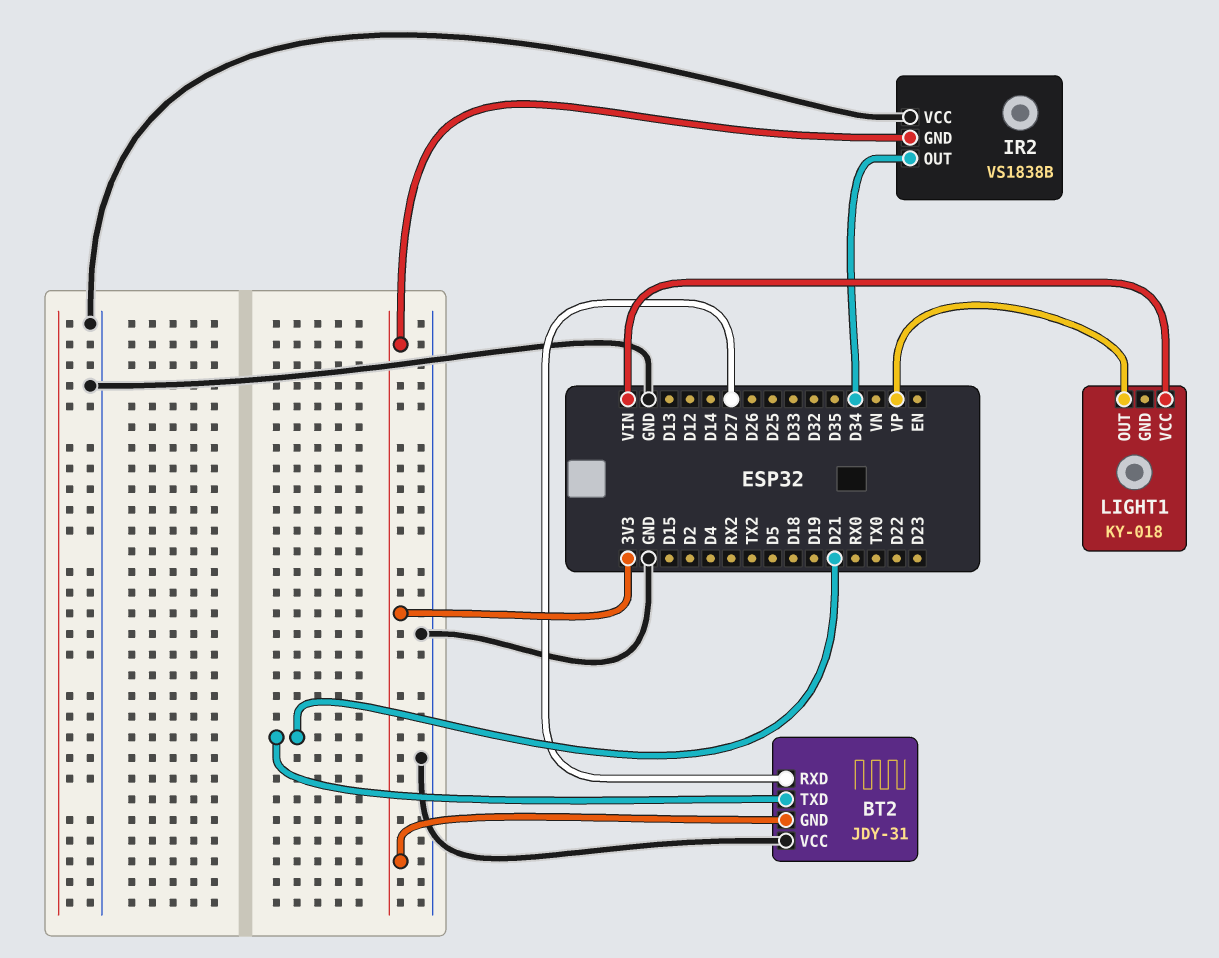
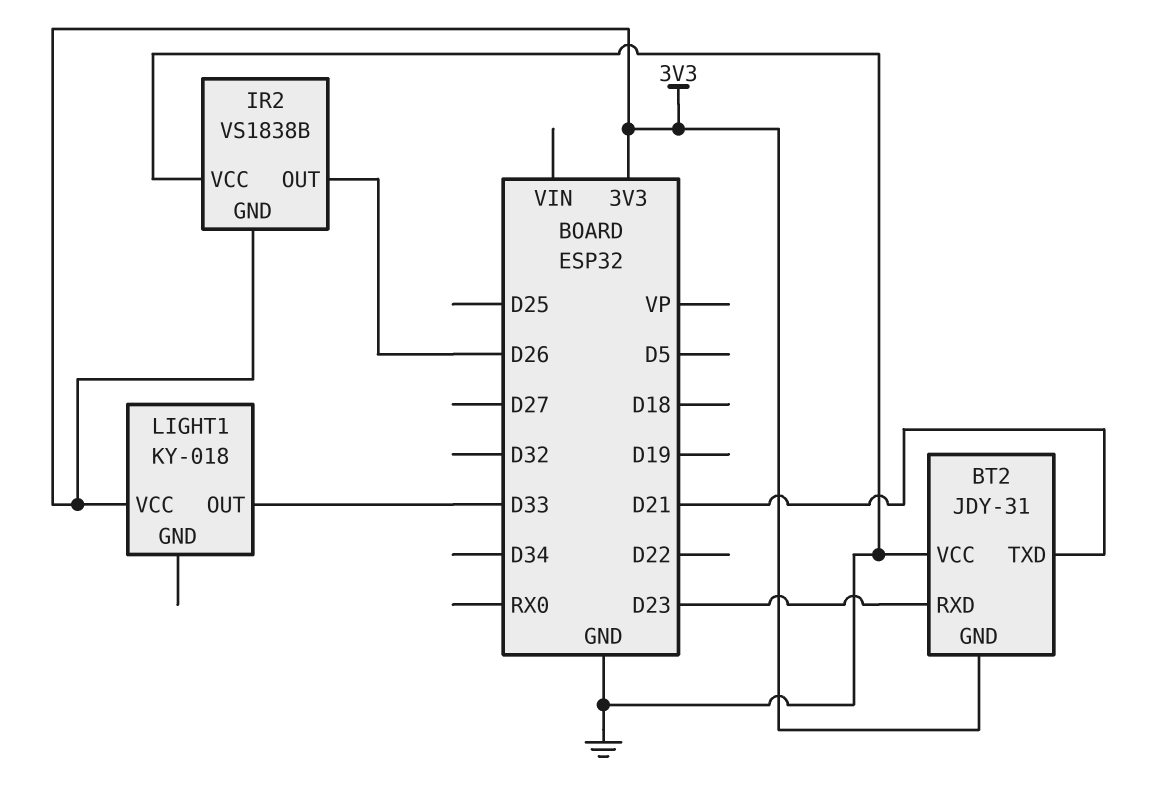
BT2 pin RXD: D27 -> D23
IR2 pin OUT: D34 -> D26
LIGHT1 pin OUT: VP -> D33
LIGHT1 pin VCC: VIN -> 3V3

